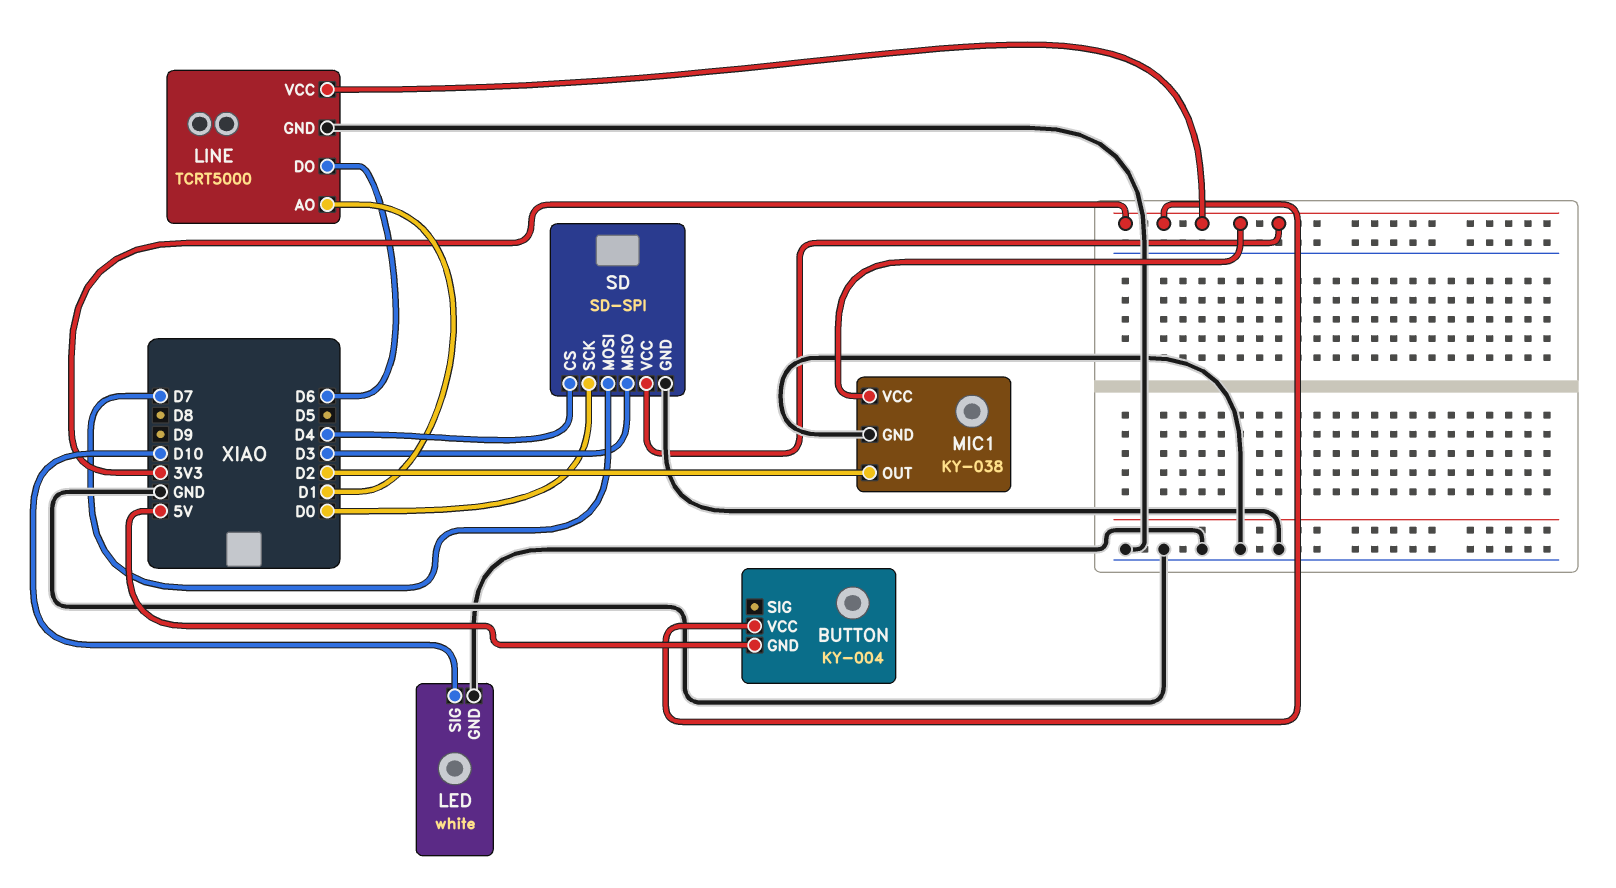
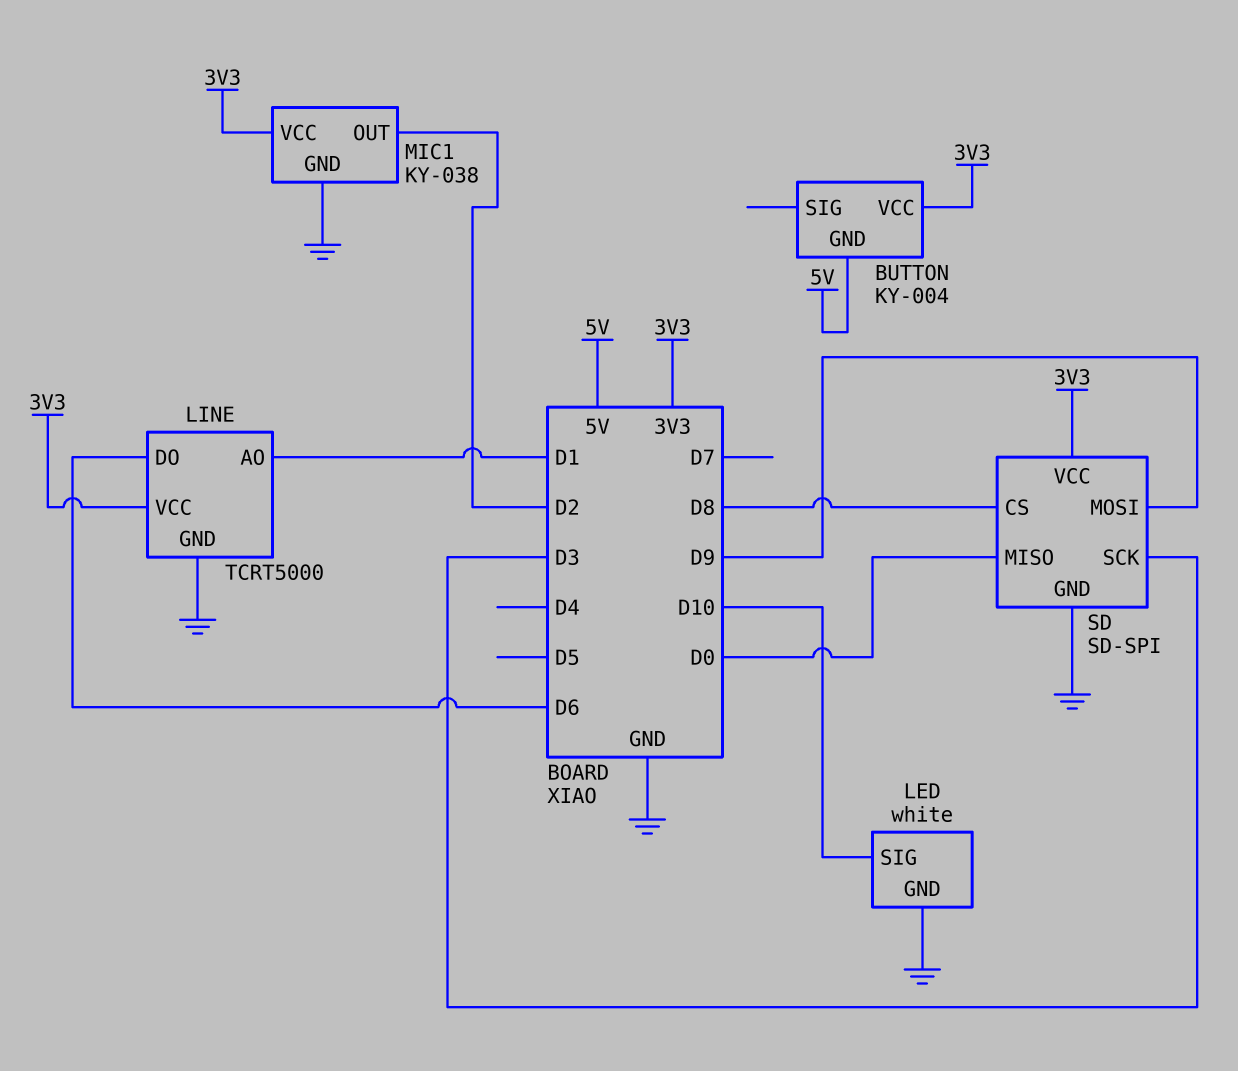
SD pin CS: D4 -> D8
SD pin MISO: D3 -> D0
SD pin MOSI: D7 -> D9
SD pin SCK: D0 -> D3

